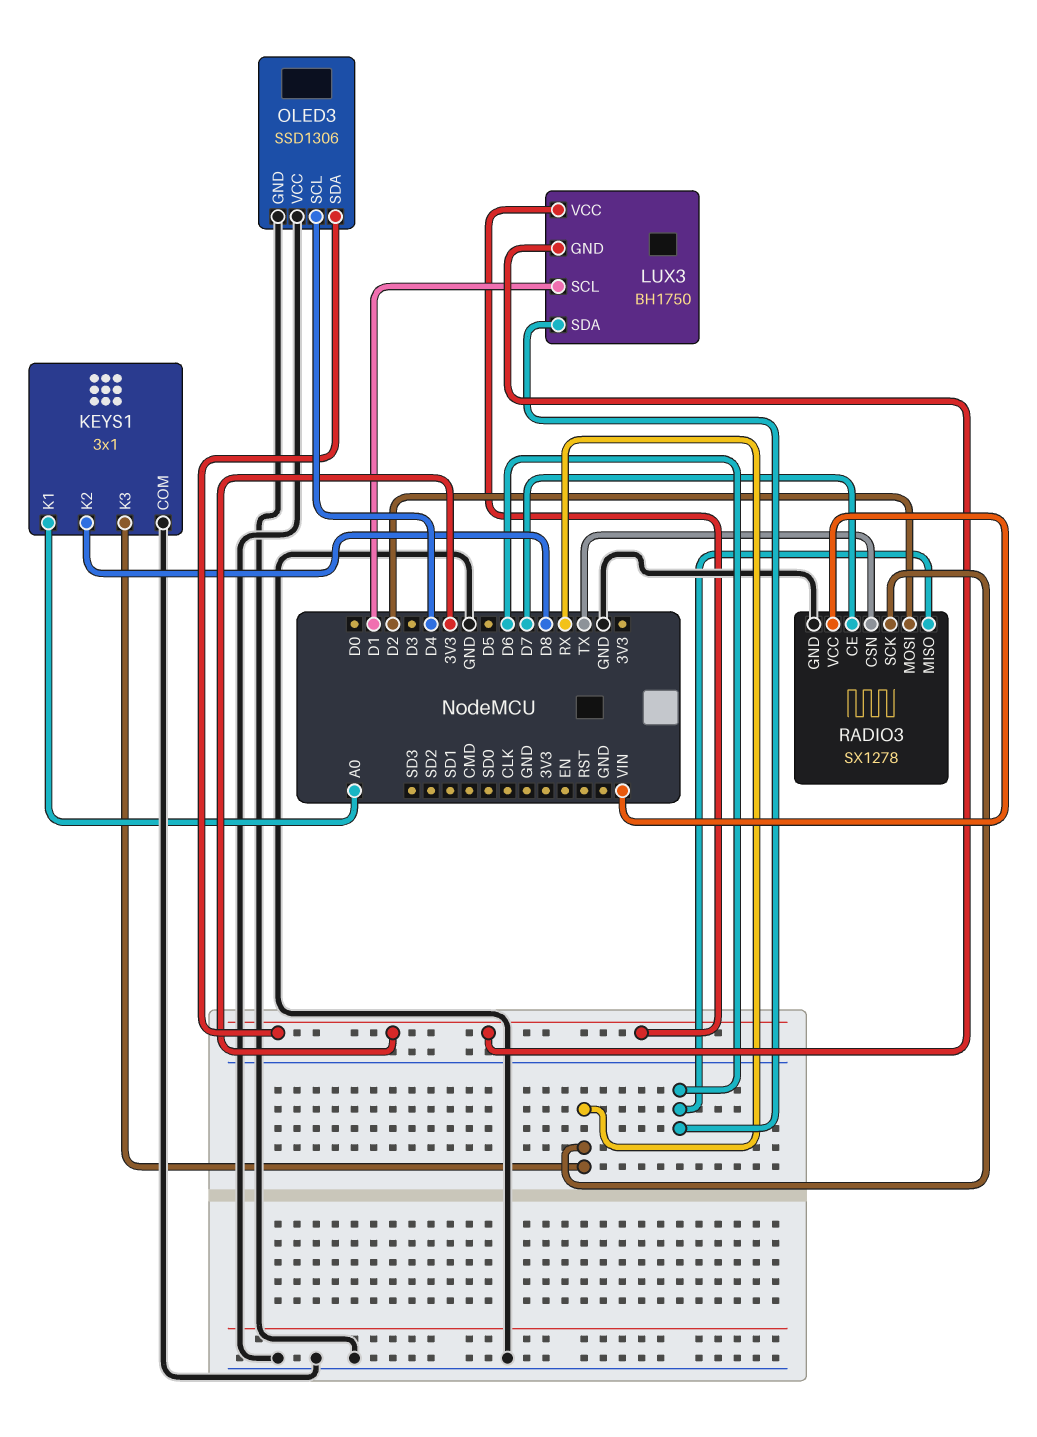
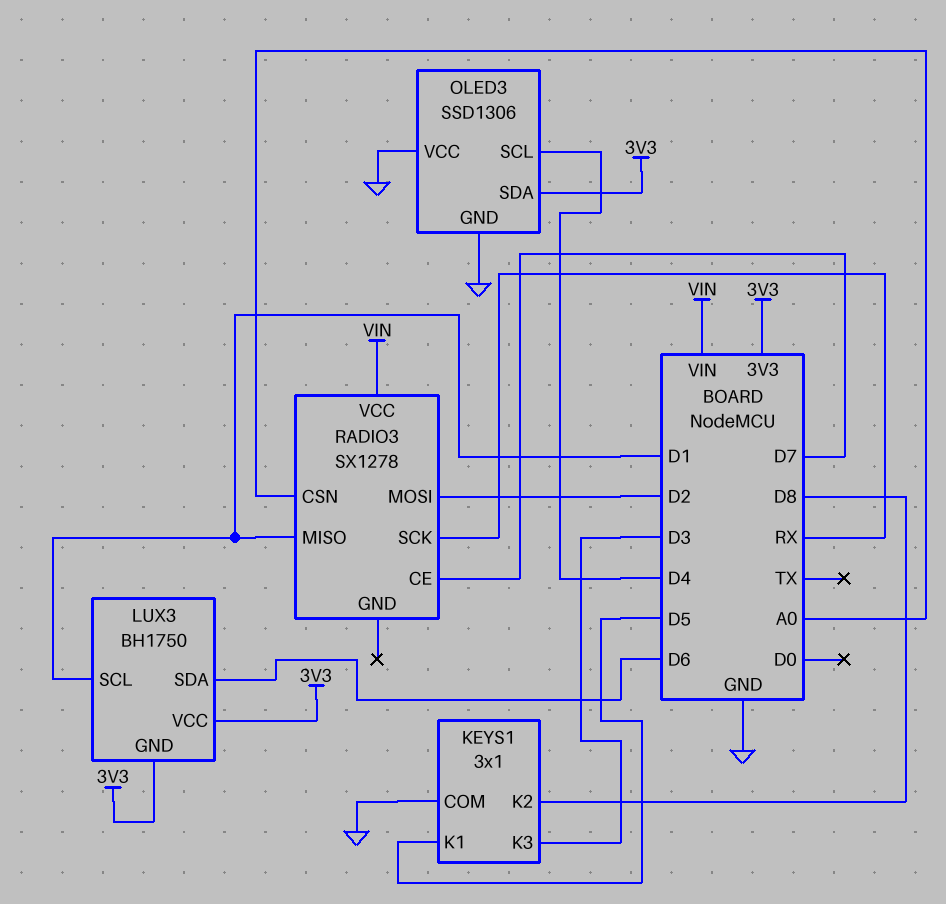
KEYS1 pin K1: A0 -> D5
KEYS1 pin K3: RX -> D3
RADIO3 pin CSN: TX -> A0
RADIO3 pin GND: GND -> none
RADIO3 pin MISO: D6 -> D1

